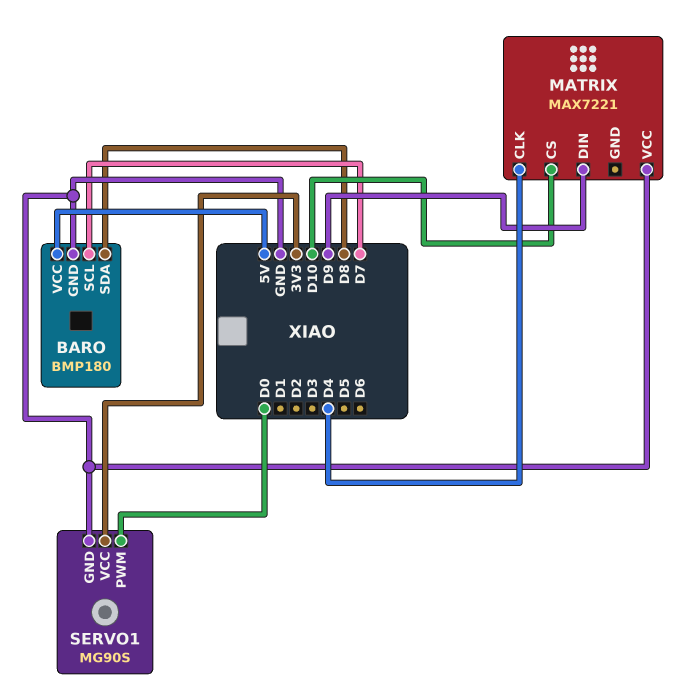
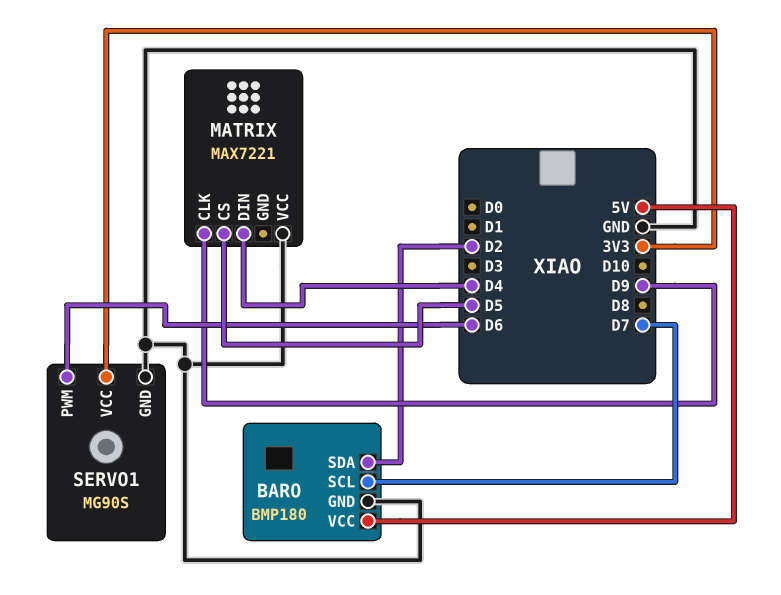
BARO pin SDA: D8 -> D2
MATRIX pin CLK: D4 -> D9
MATRIX pin CS: D10 -> D5
MATRIX pin DIN: D9 -> D4
SERVO1 pin PWM: D0 -> D6

